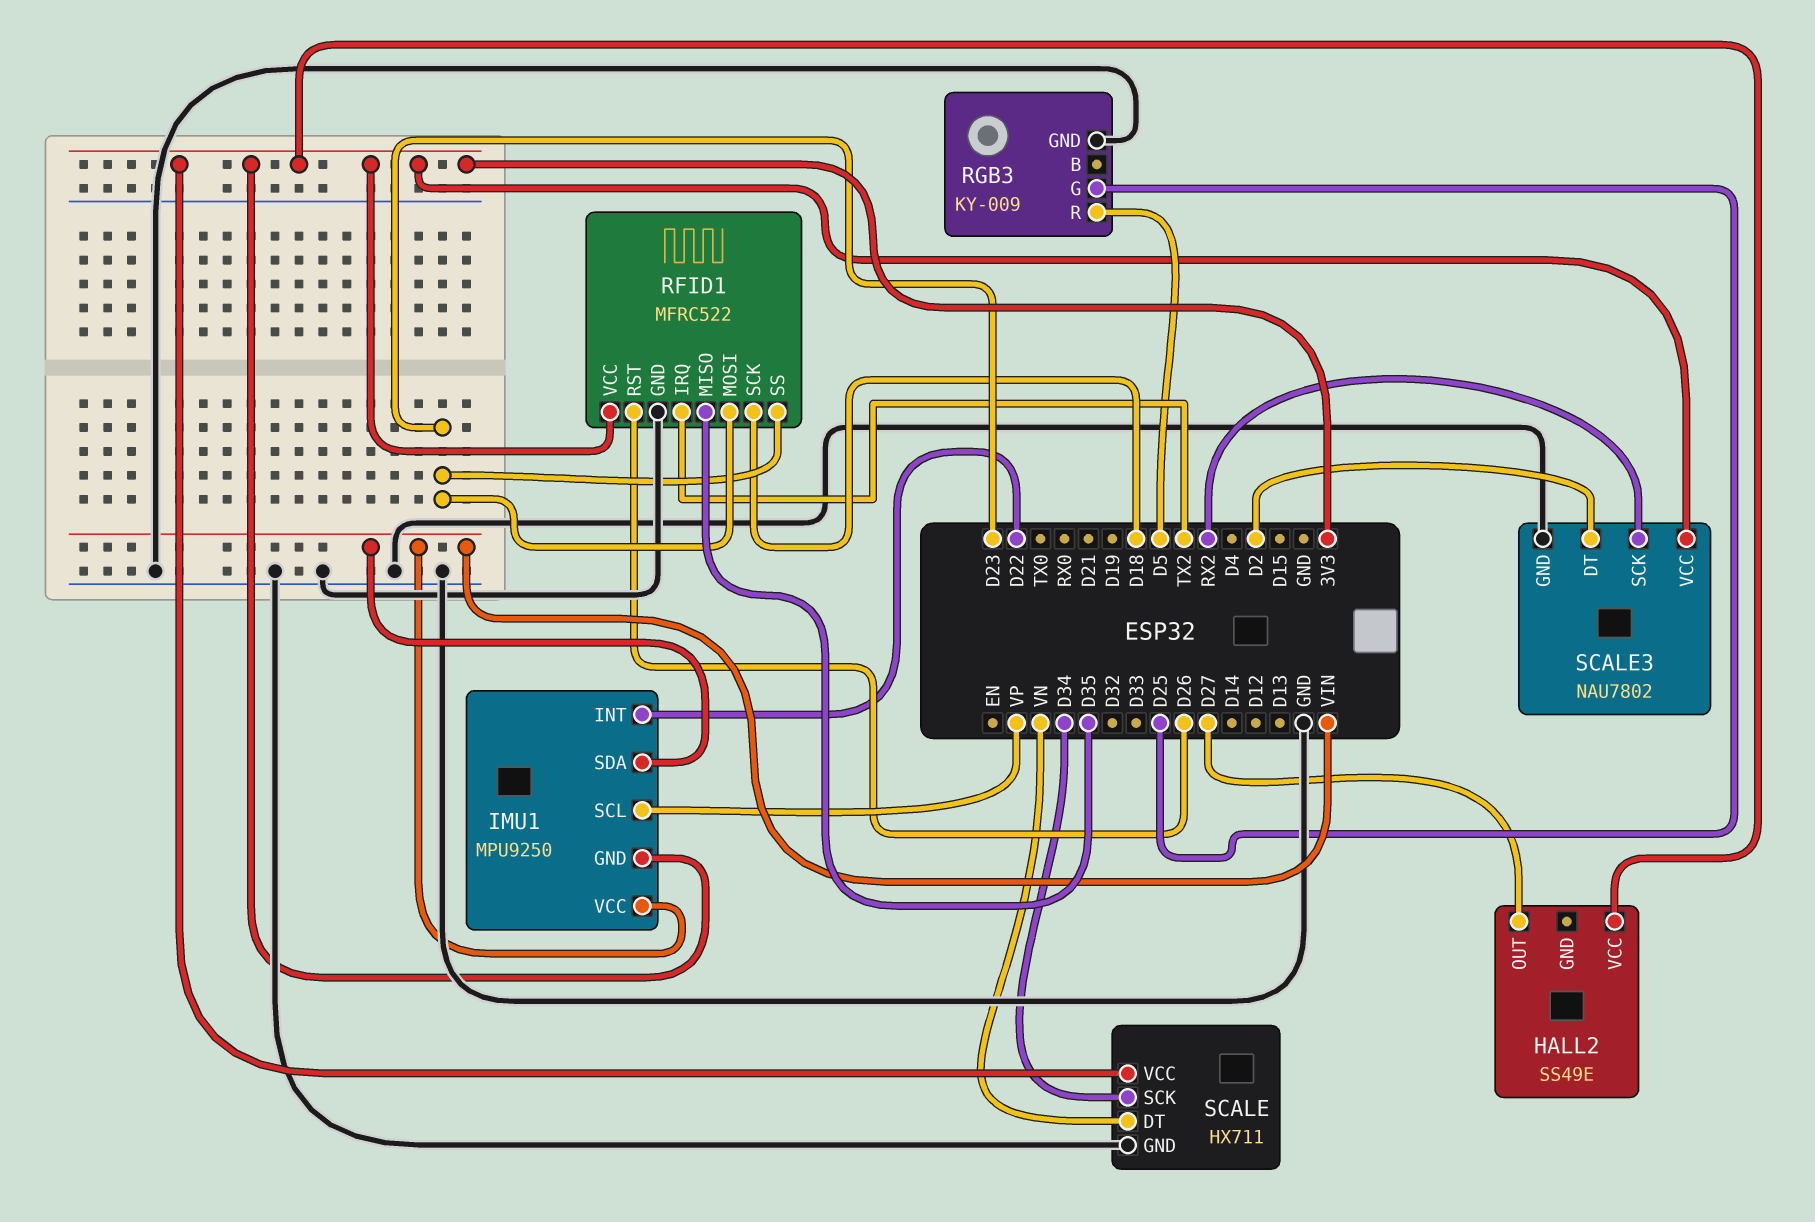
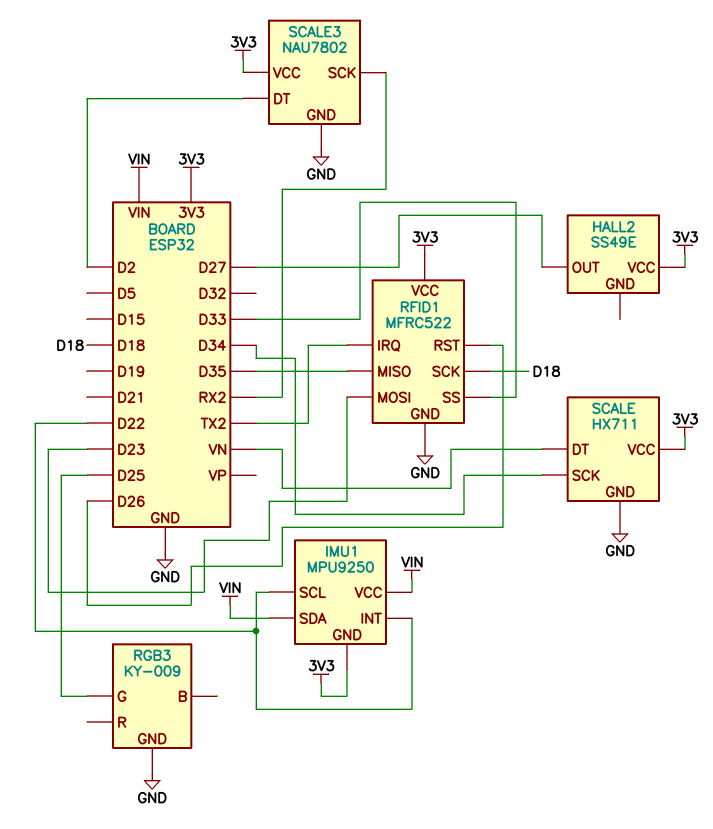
IMU1 pin SCL: VP -> D22
RFID1 pin SS: D23 -> D33
RGB3 pin R: D5 -> none

